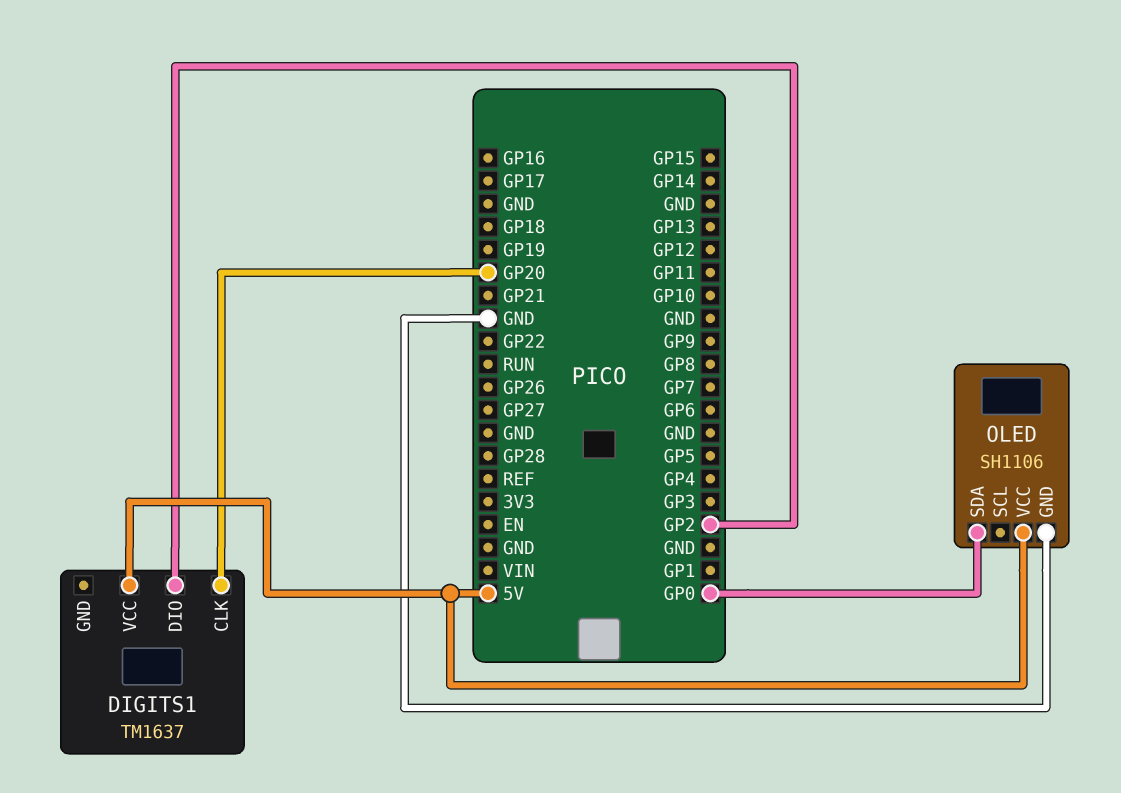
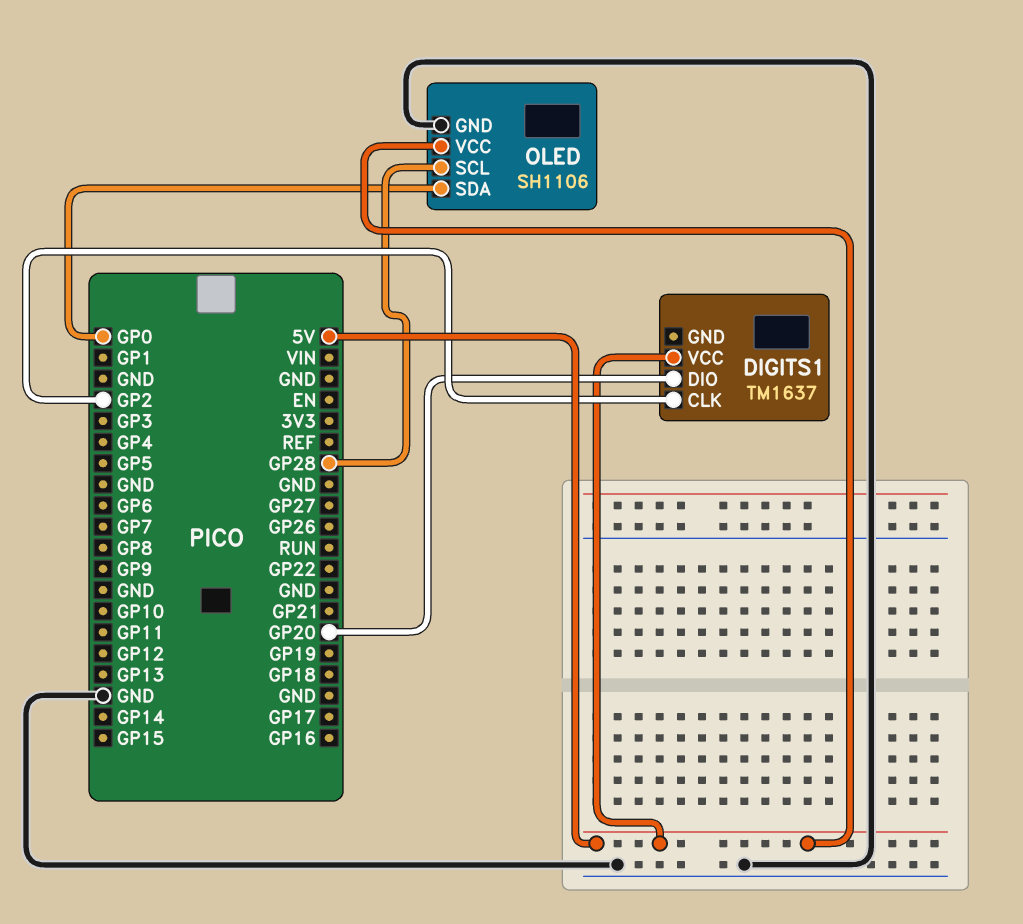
DIGITS1 pin CLK: GP20 -> GP2
DIGITS1 pin DIO: GP2 -> GP20
OLED pin SCL: none -> GP28

